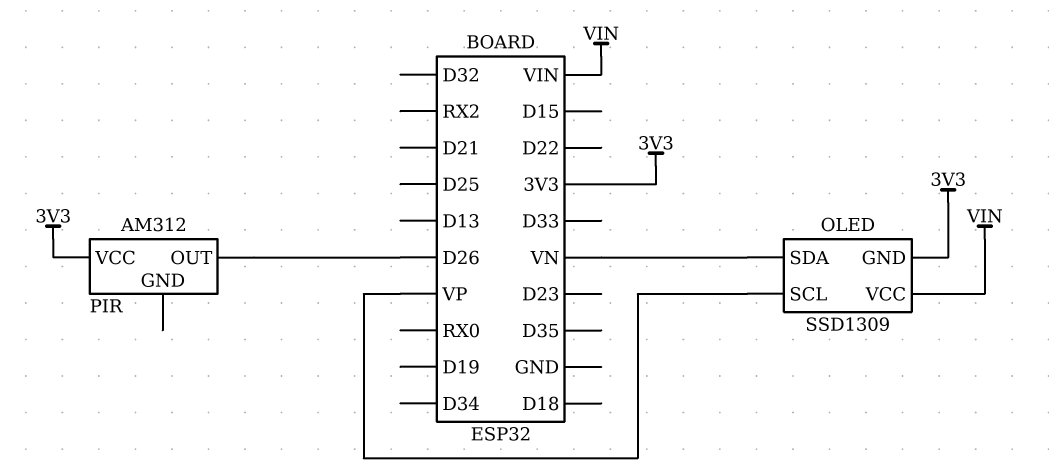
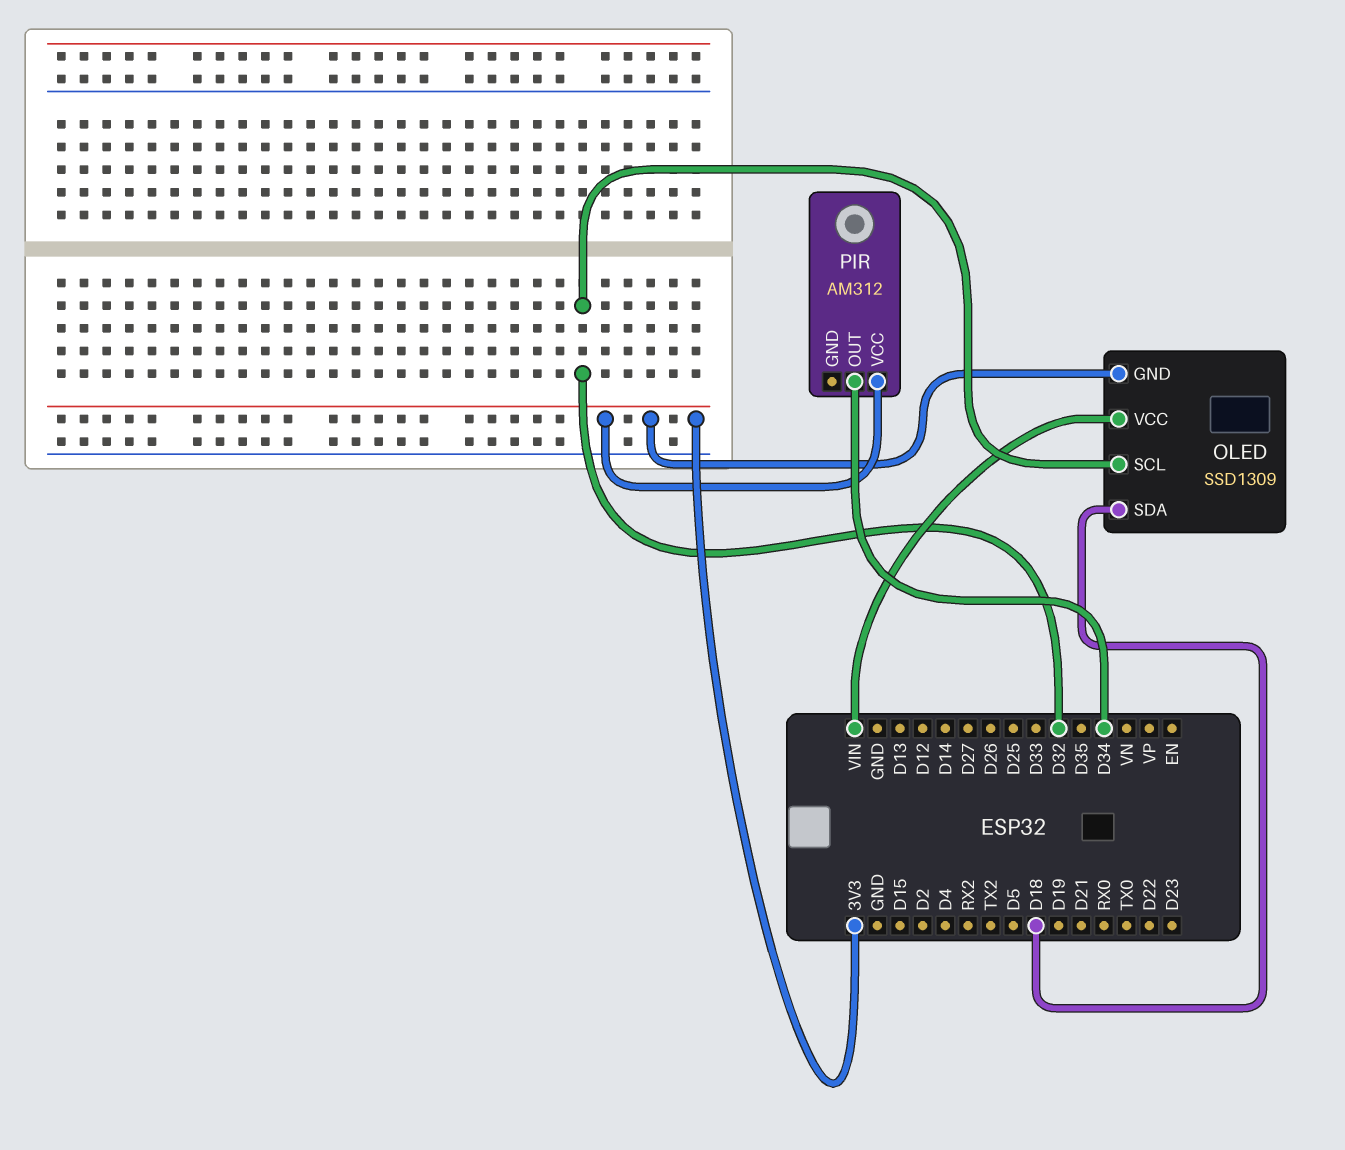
OLED pin SCL: VP -> D32
OLED pin SDA: VN -> D18
PIR pin OUT: D26 -> D34

